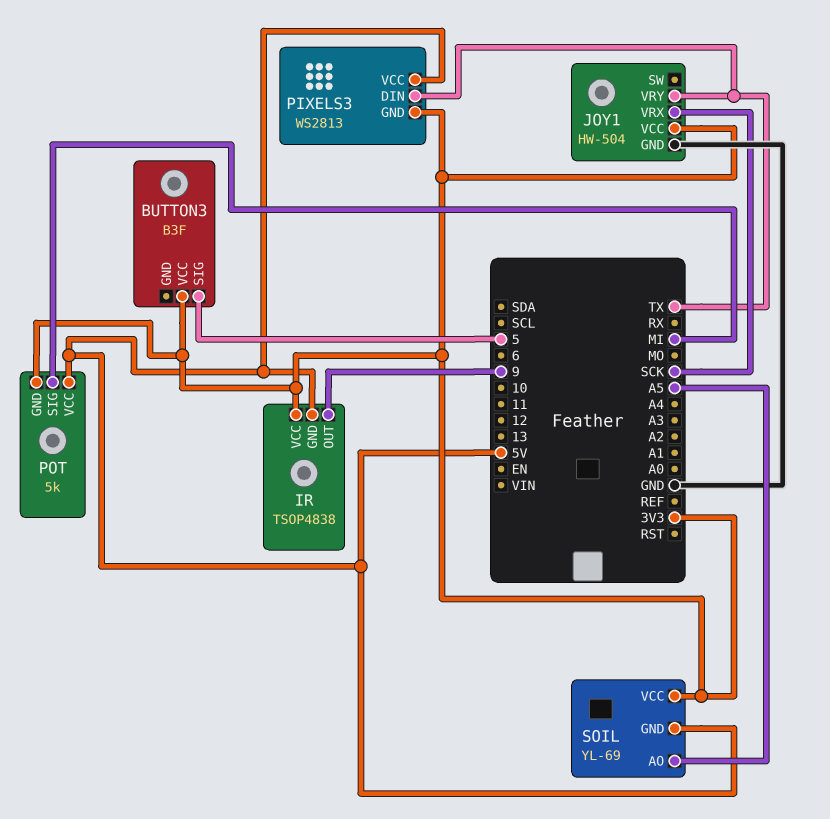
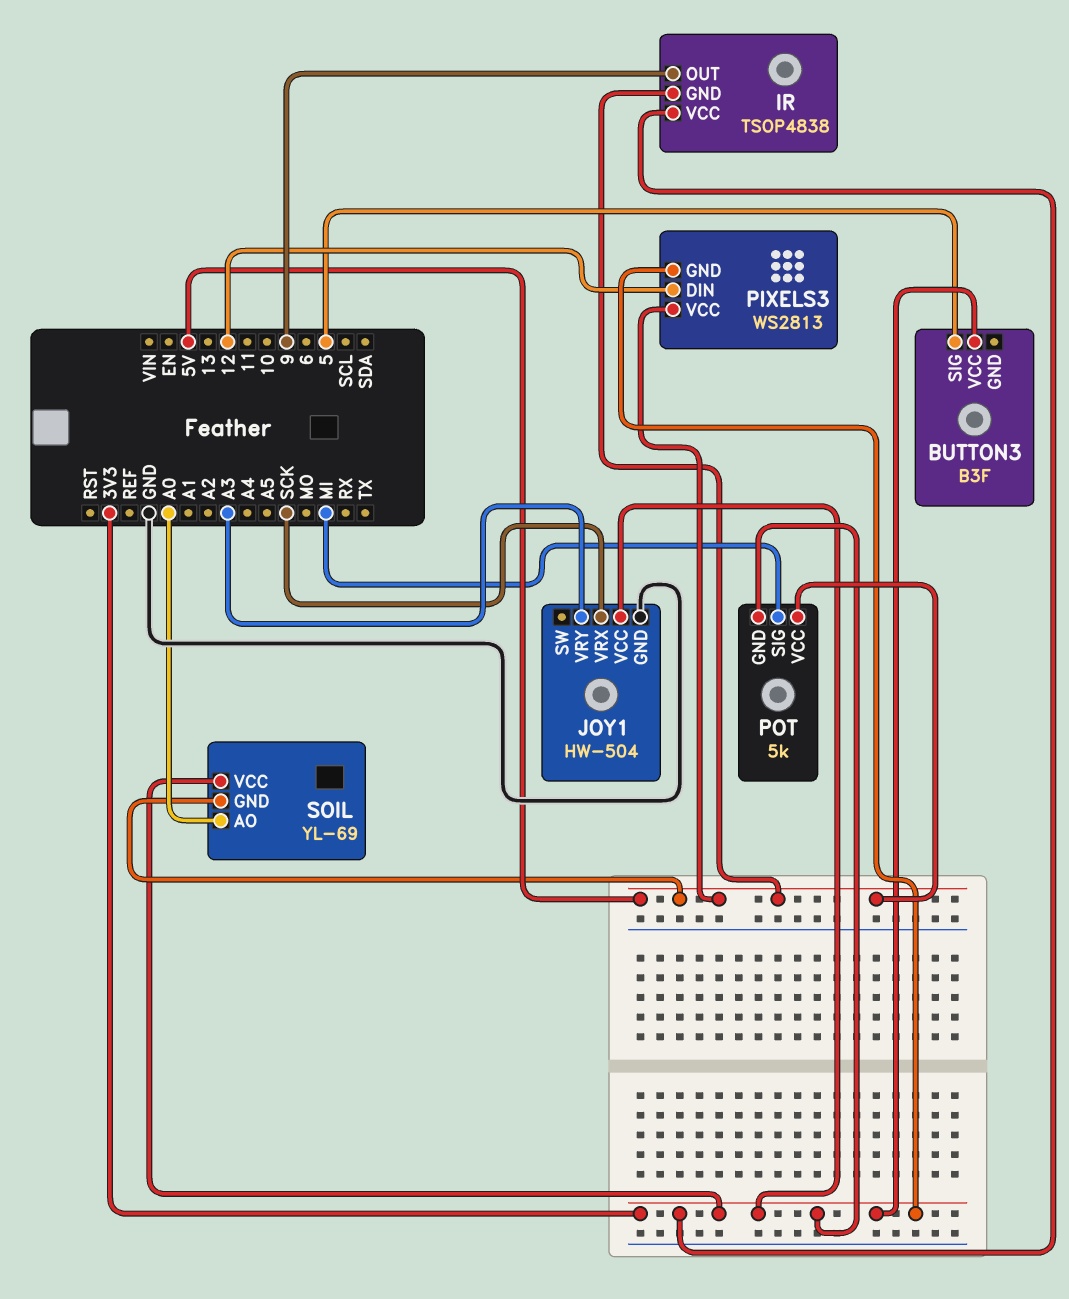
JOY1 pin VRY: TX -> A3
PIXELS3 pin DIN: TX -> 12
SOIL pin AO: A5 -> A0

